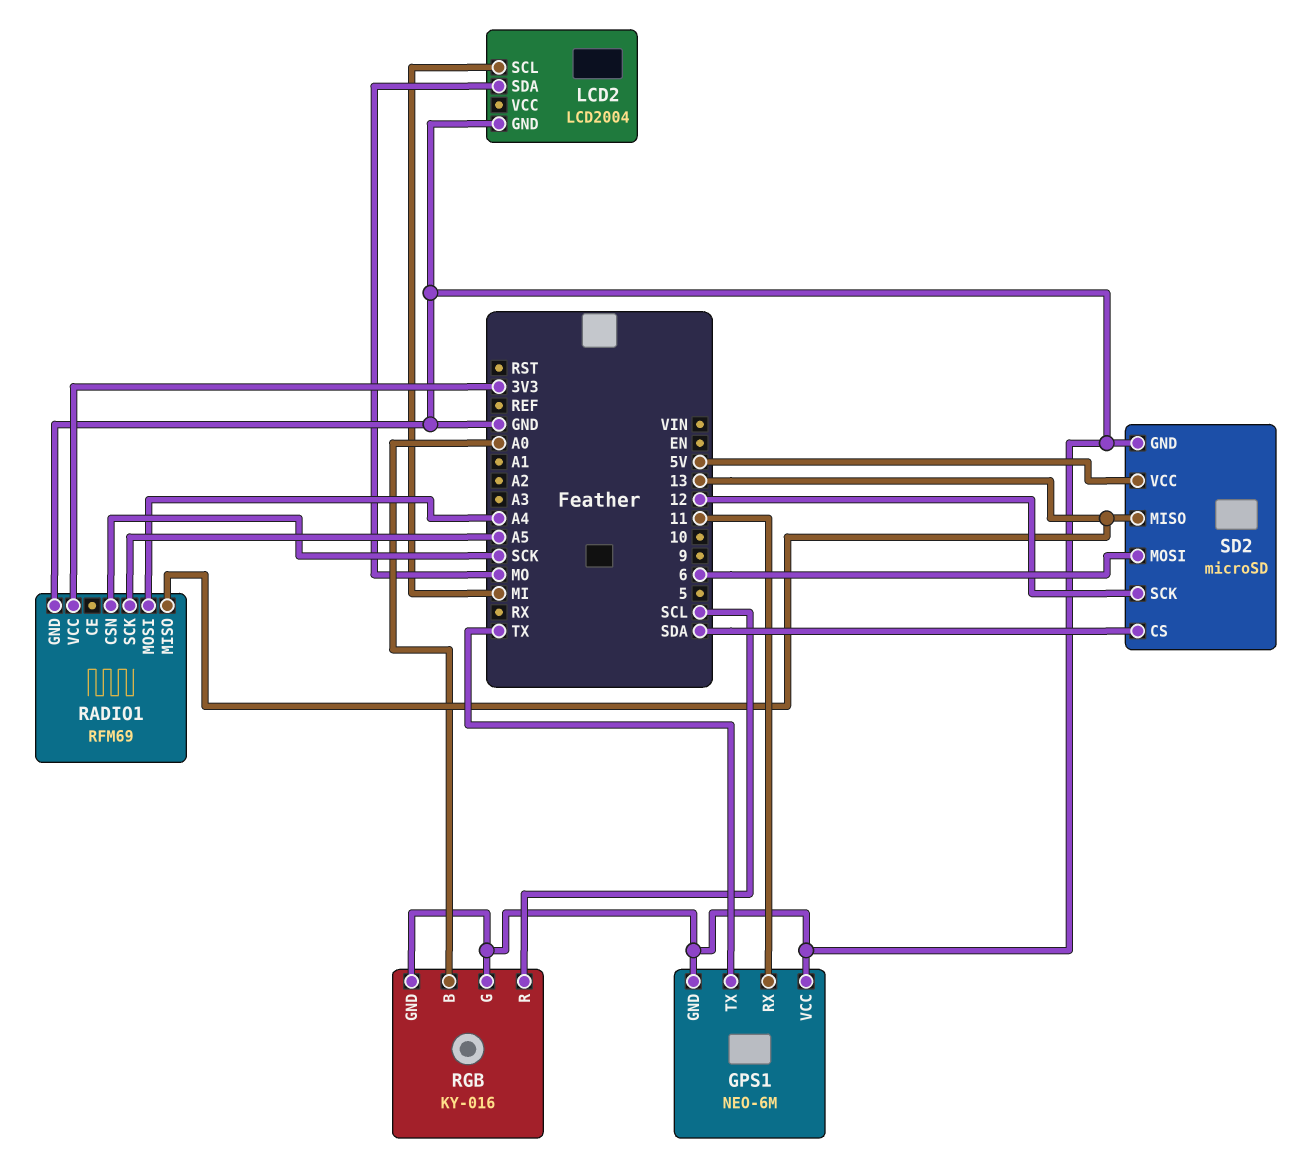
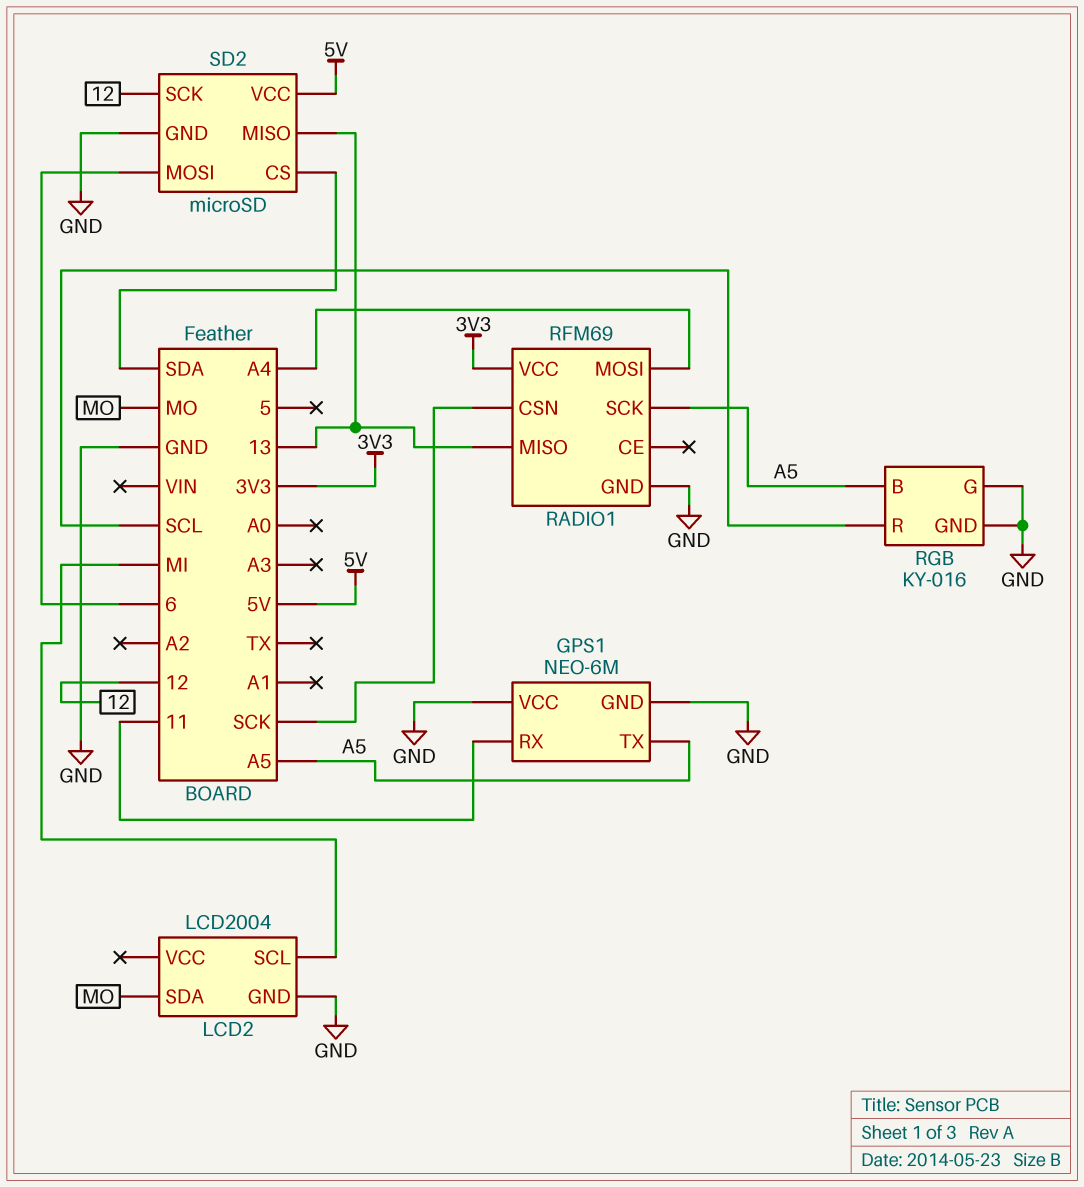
GPS1 pin TX: TX -> A5
RGB pin B: A0 -> A5

